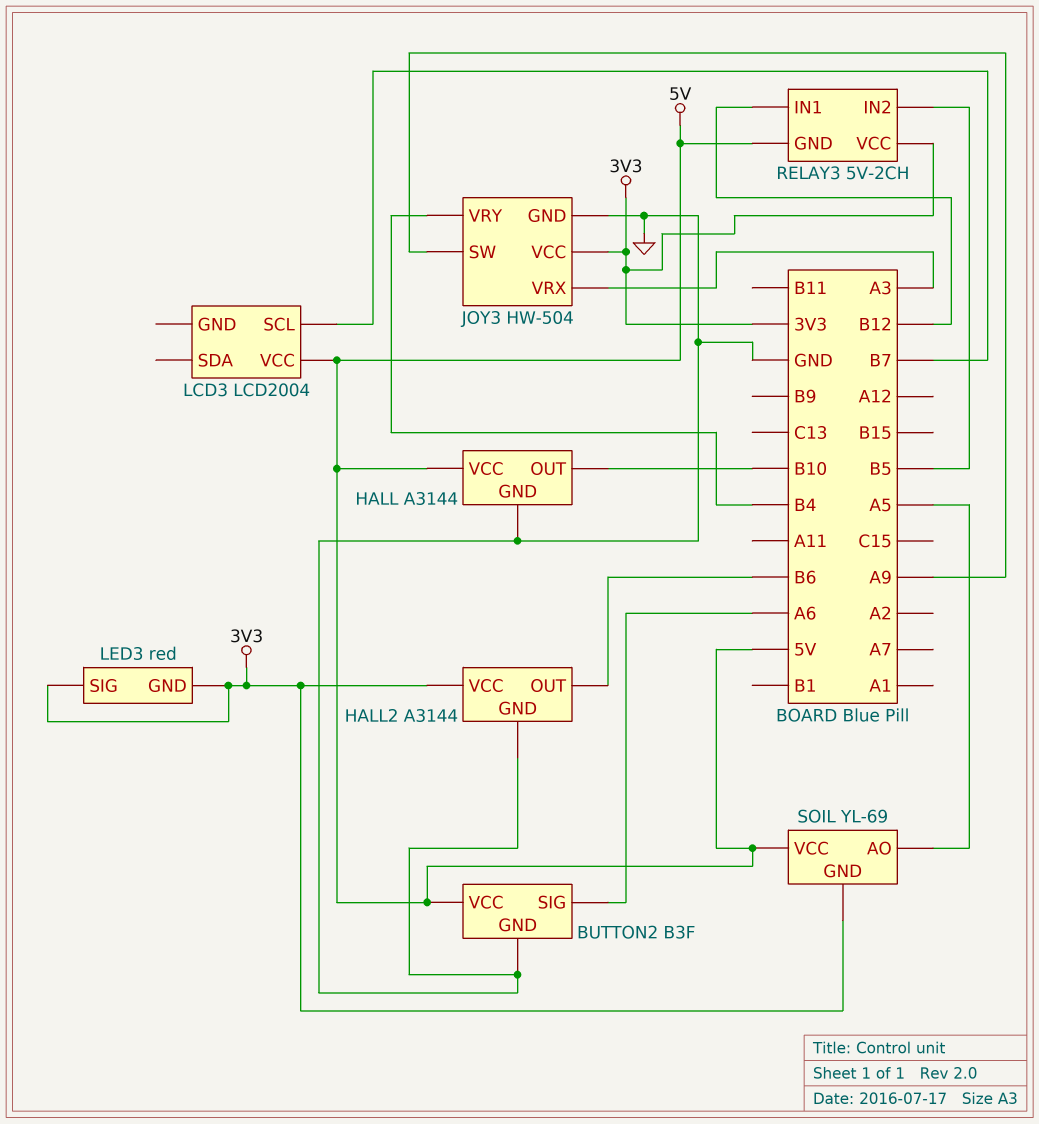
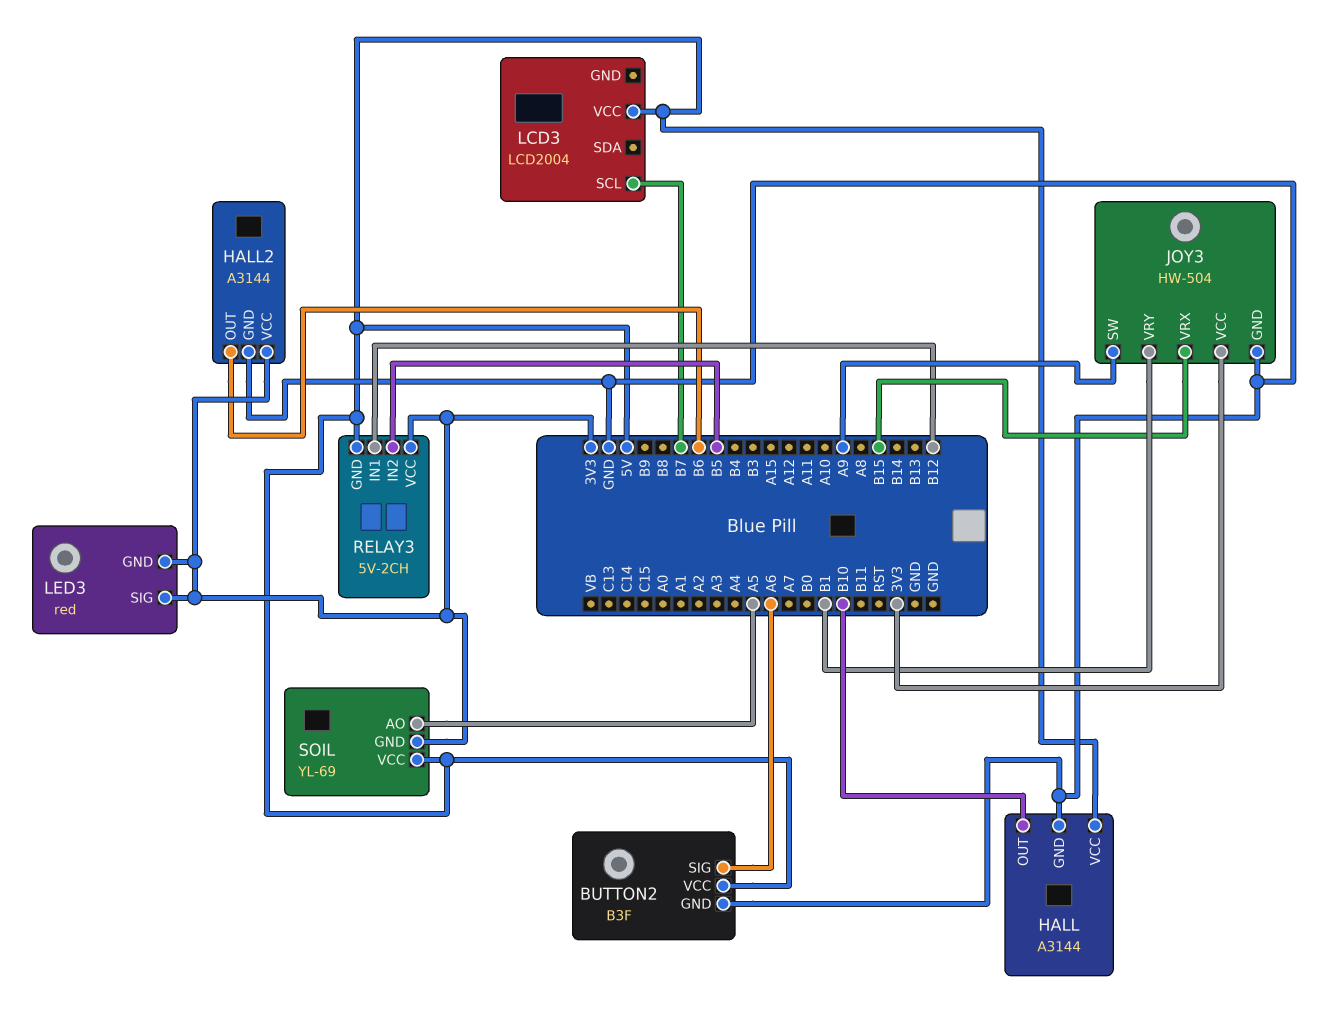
JOY3 pin VRX: A3 -> B15
JOY3 pin VRY: B4 -> B1

